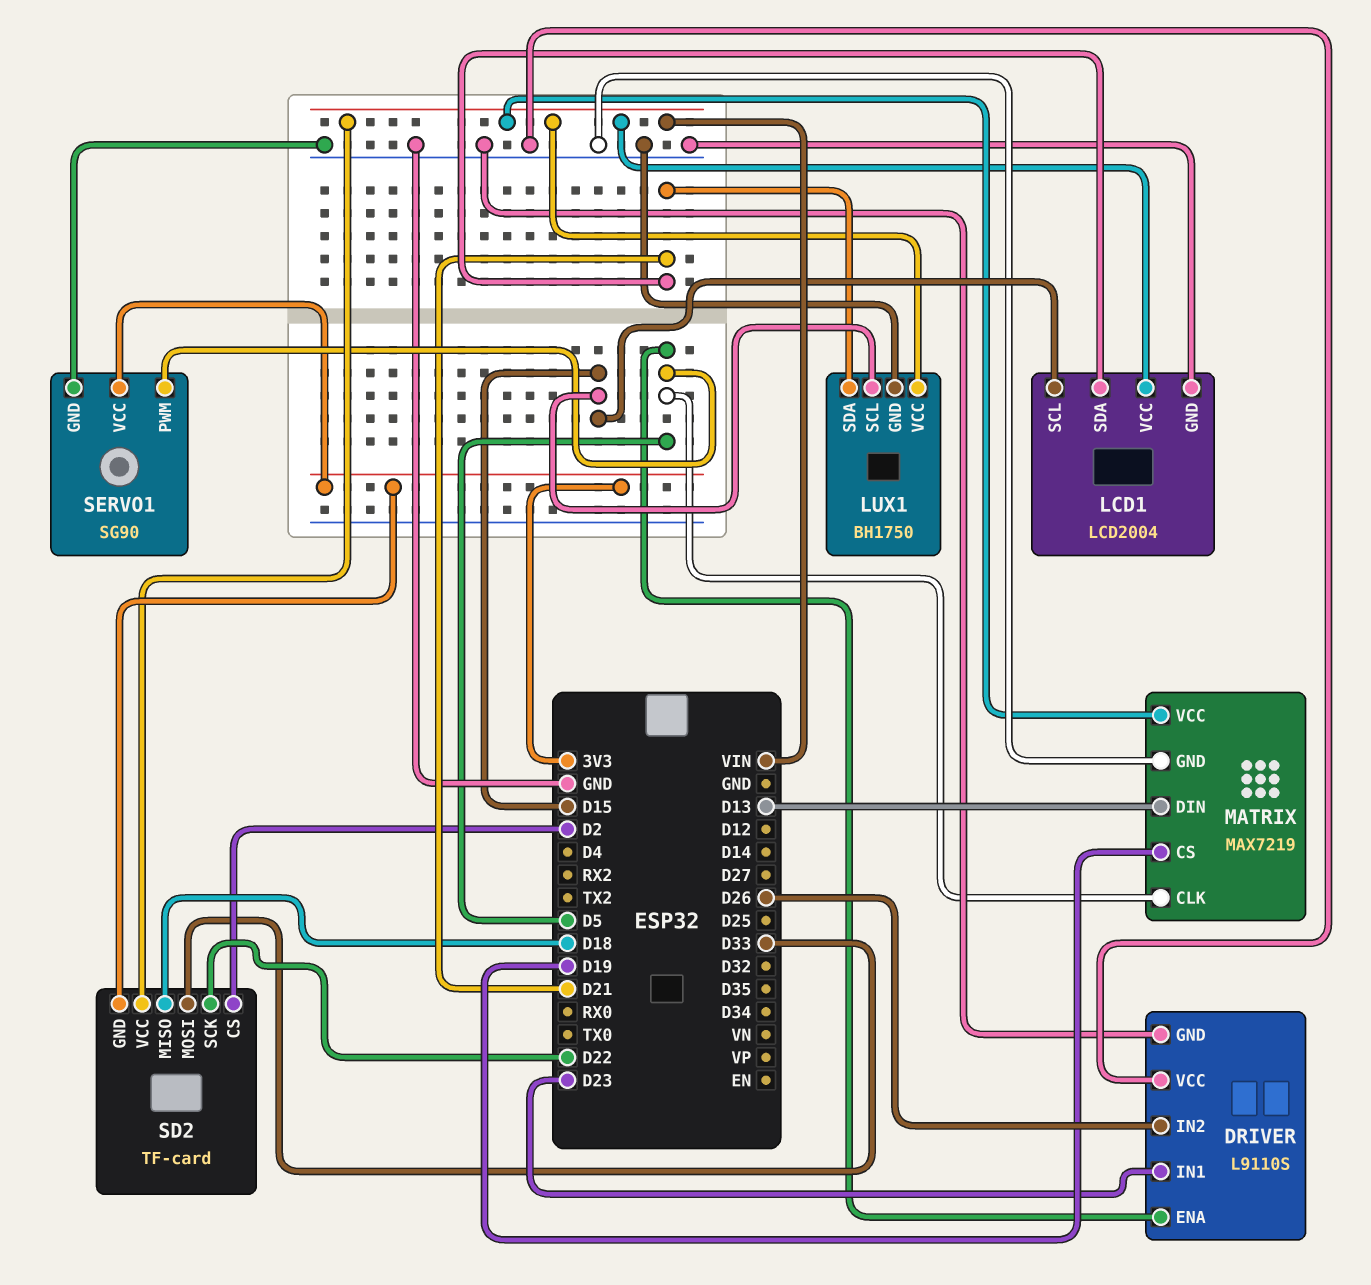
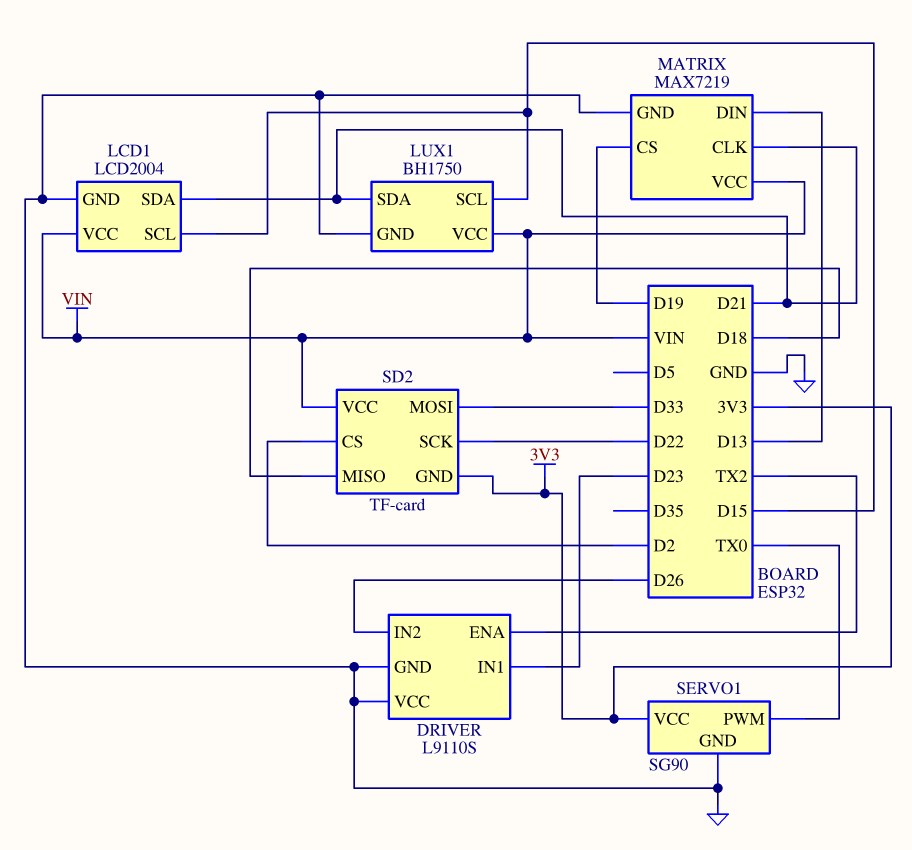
DRIVER pin ENA: D5 -> TX2
MATRIX pin CLK: D5 -> D21
SERVO1 pin PWM: D5 -> TX0

